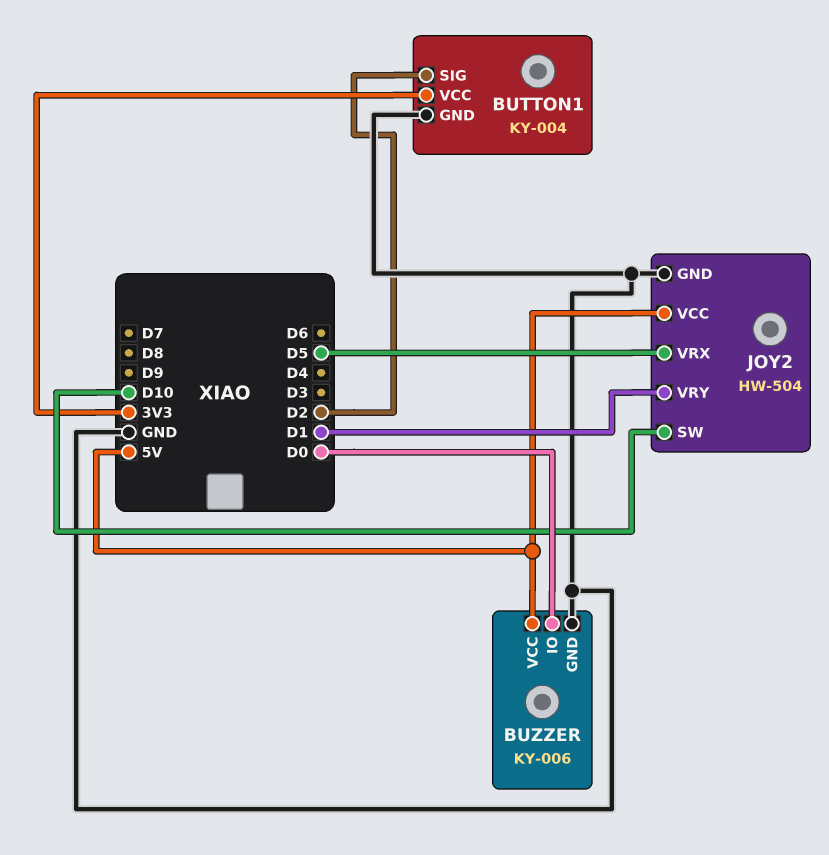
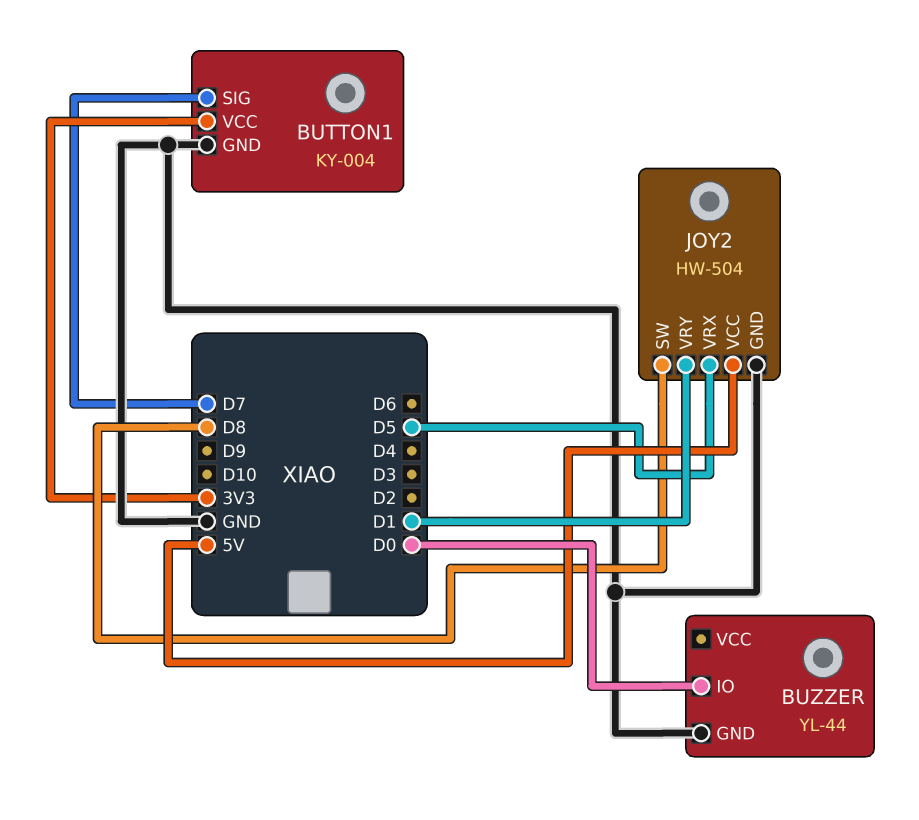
BUTTON1 pin SIG: D2 -> D7
BUZZER: KY-006 -> YL-44
BUZZER pin VCC: 5V -> none
JOY2 pin SW: D10 -> D8

